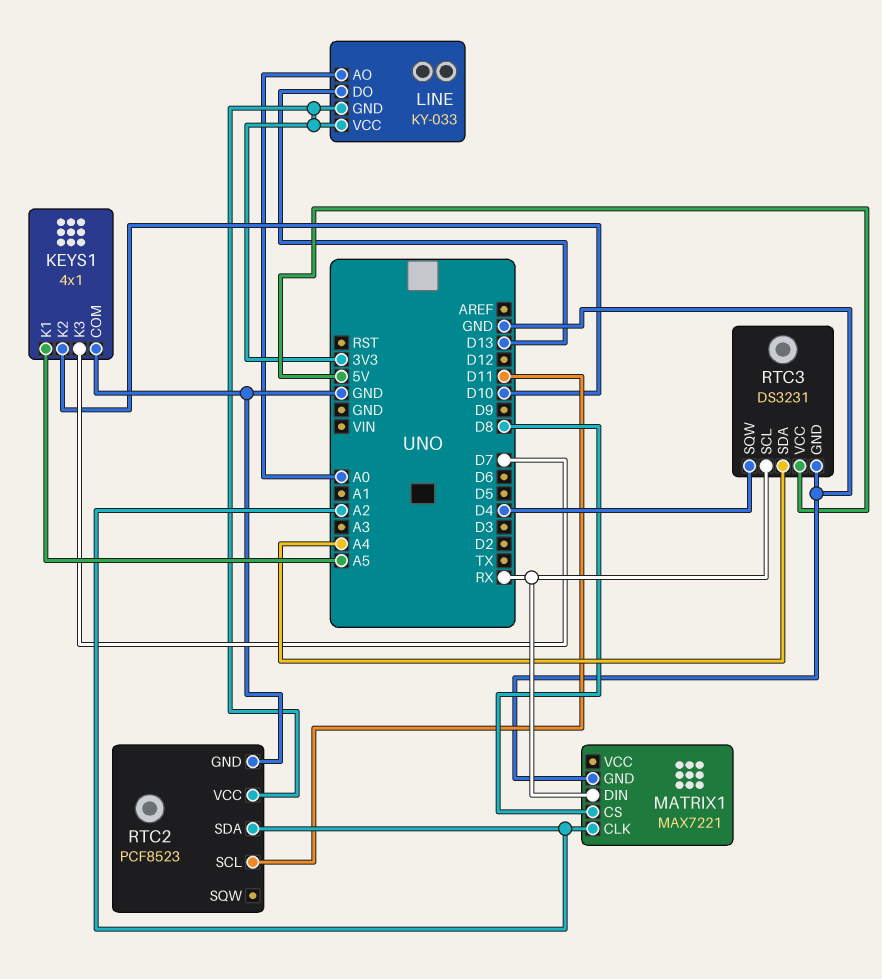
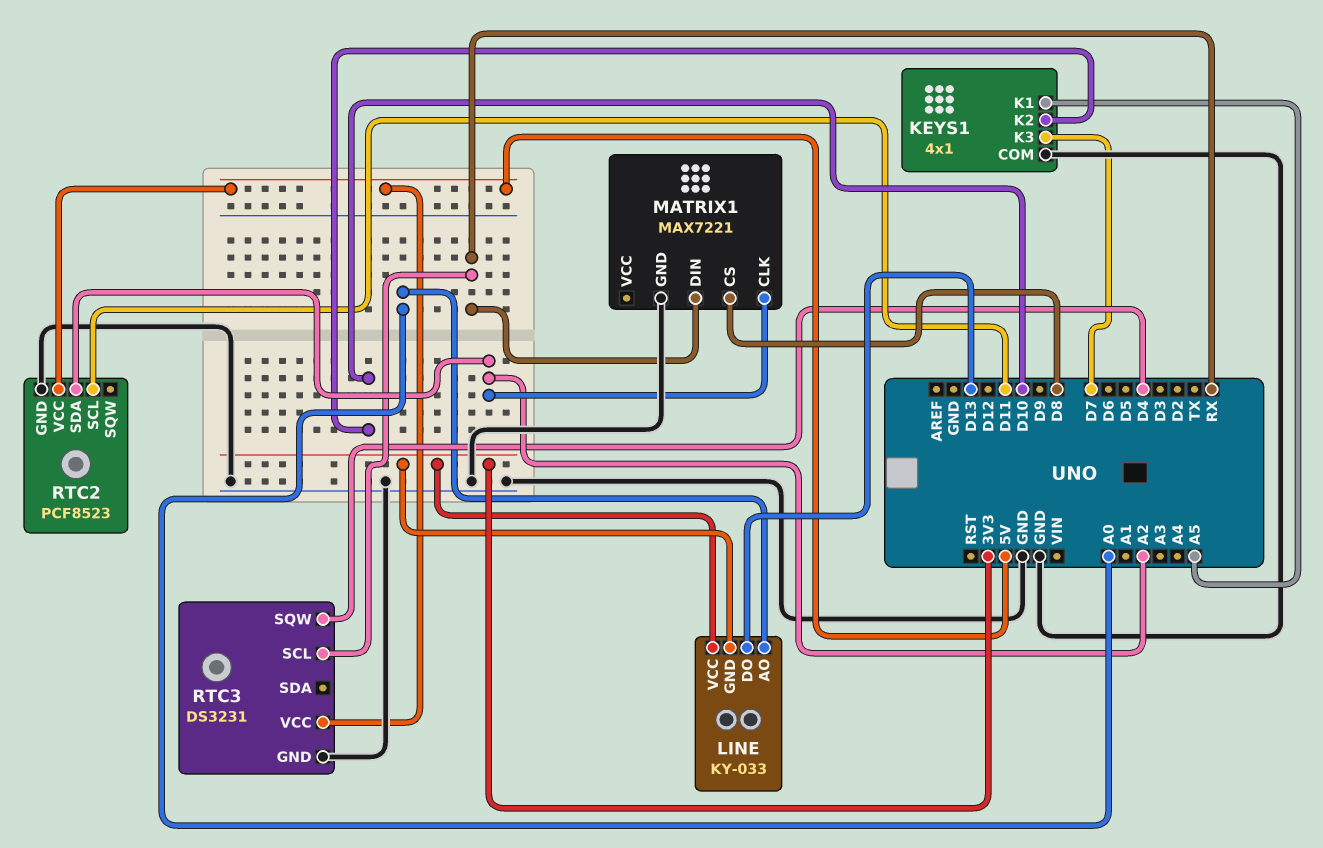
RTC2 pin VCC: 3V3 -> 5V
RTC3 pin SDA: A4 -> none

